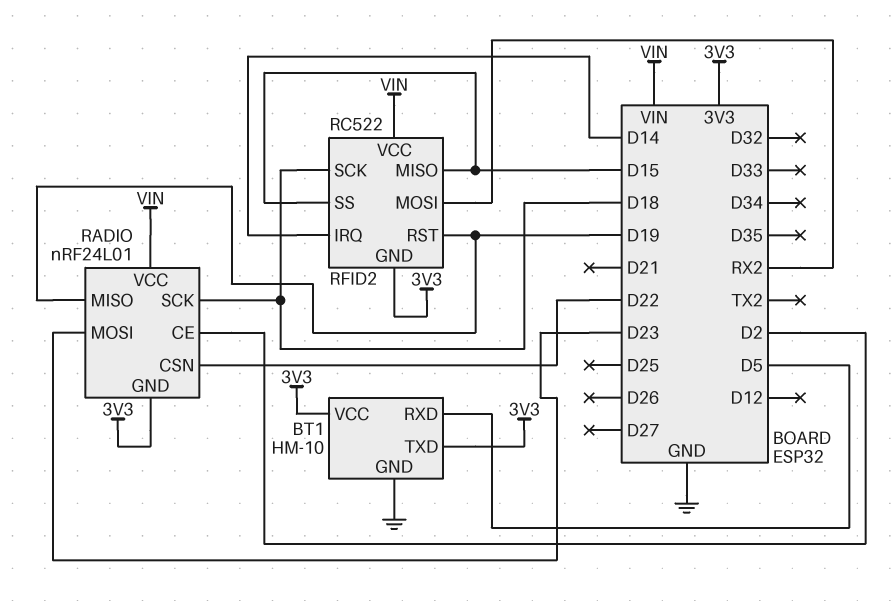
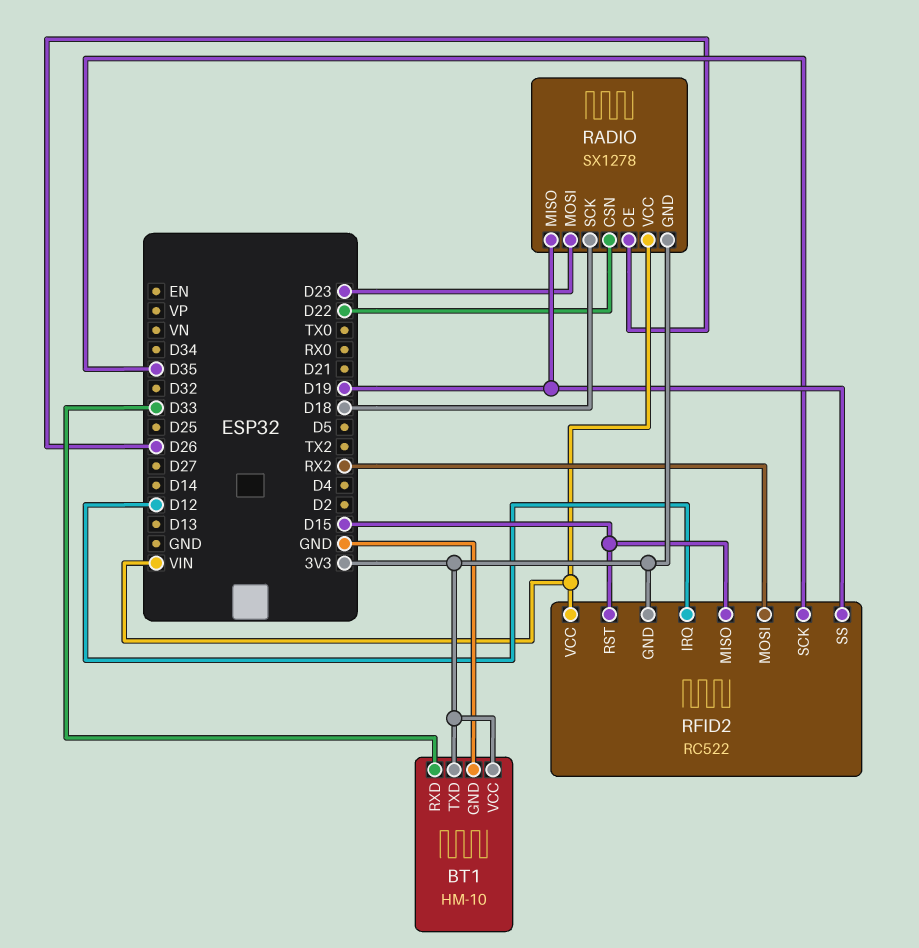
BT1 pin RXD: D5 -> D33
RADIO: nRF24L01 -> SX1278
RADIO pin CE: D2 -> D26
RFID2 pin IRQ: D14 -> D12
RFID2 pin RST: D19 -> D15
RFID2 pin SCK: D18 -> D35
RFID2 pin SS: D15 -> D19

